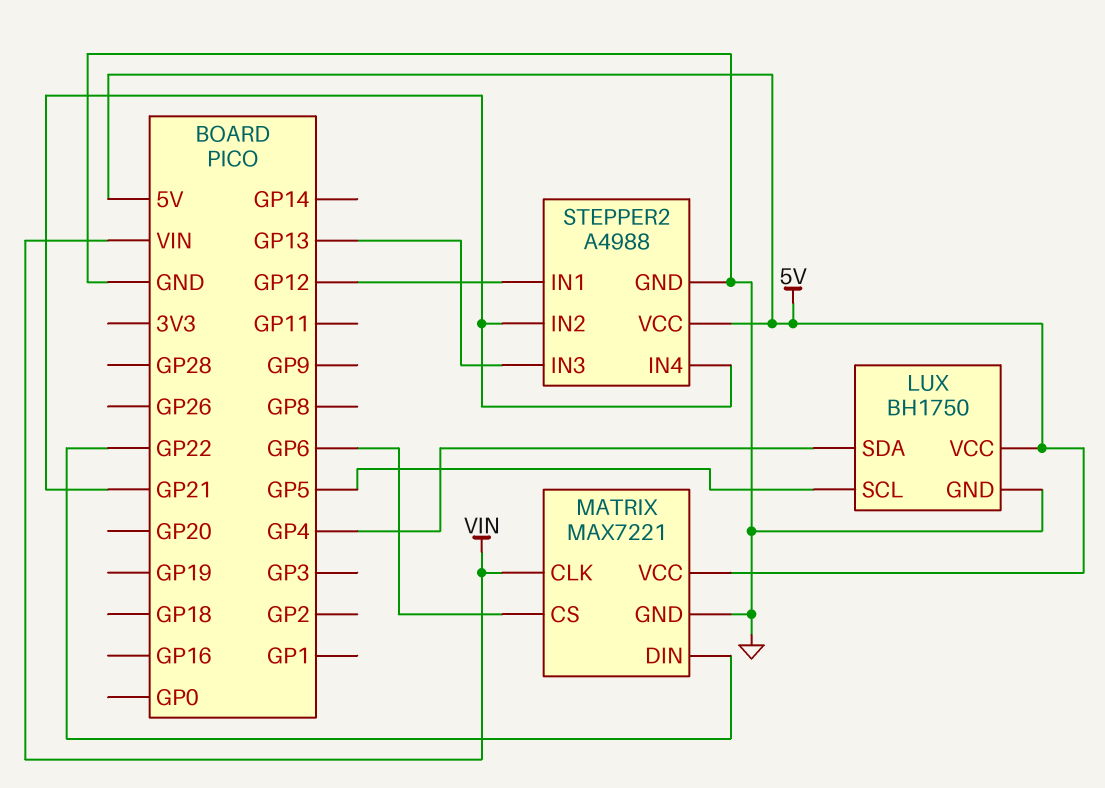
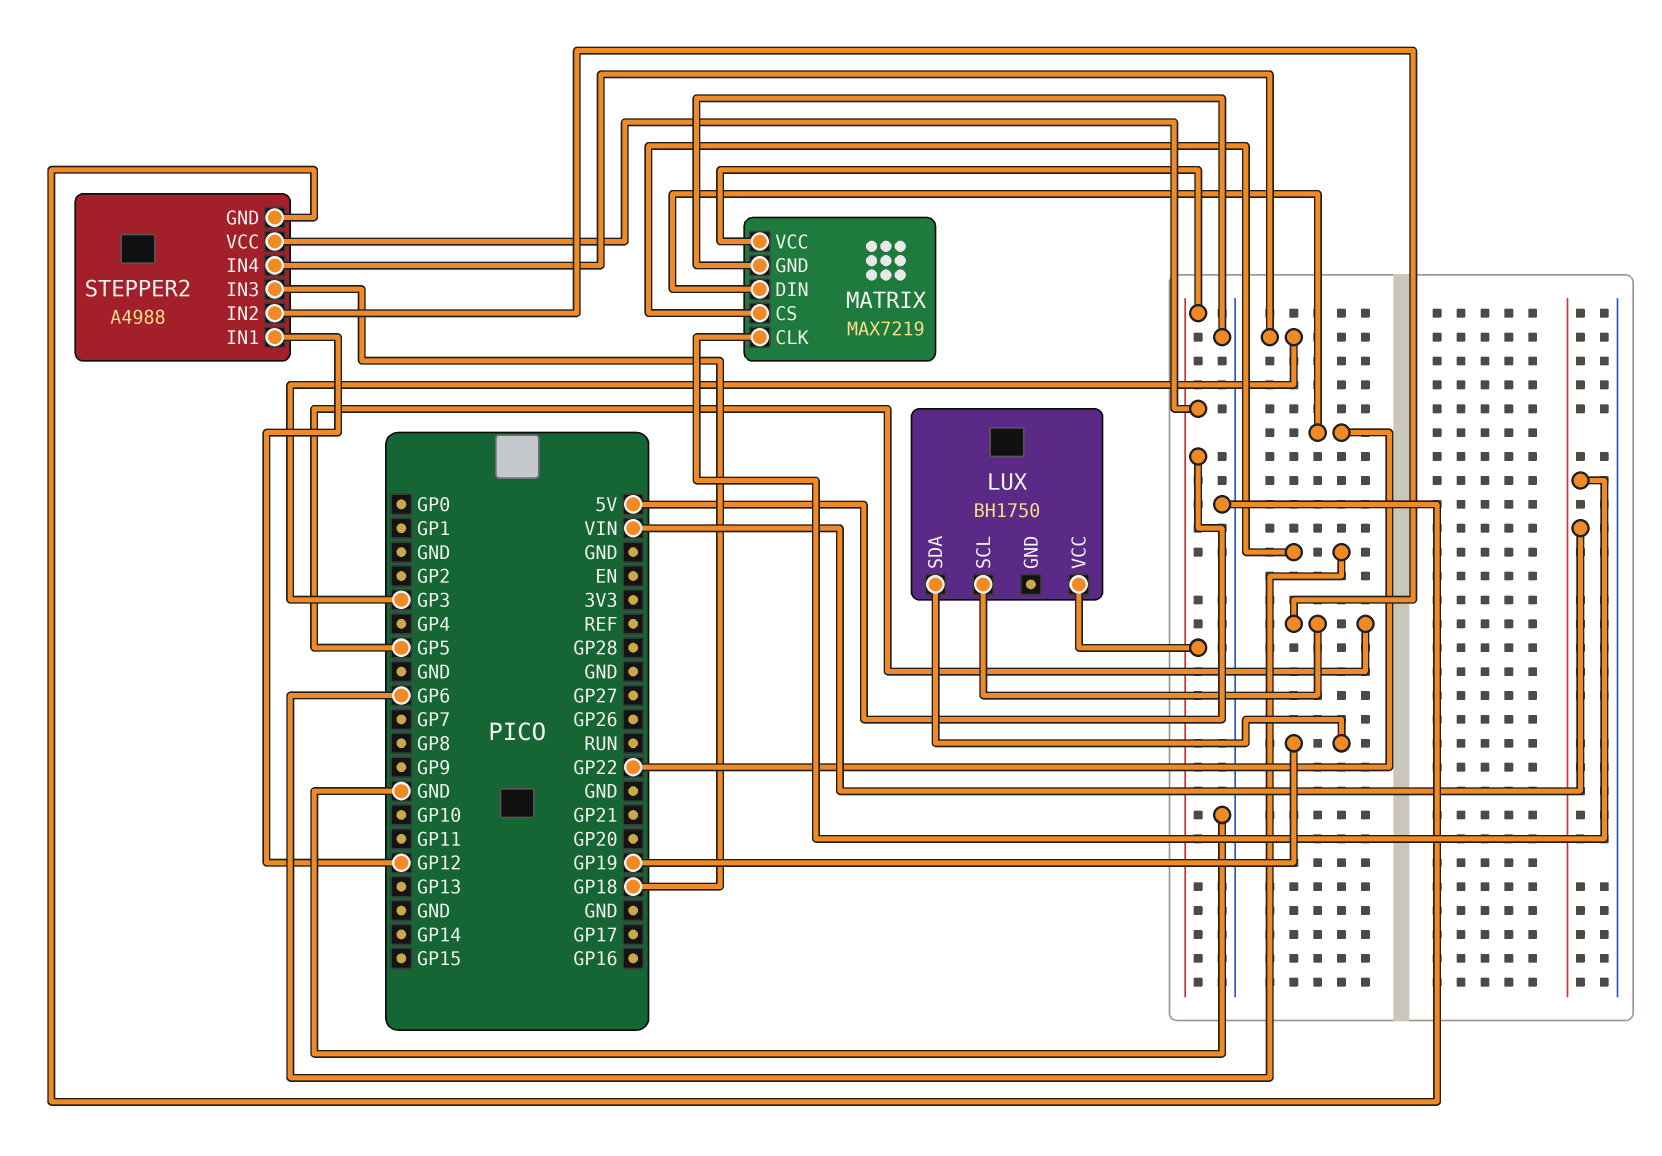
LUX pin GND: GND -> none
LUX pin SDA: GP4 -> GP19
MATRIX: MAX7221 -> MAX7219
STEPPER2 pin IN2: GP21 -> GP5
STEPPER2 pin IN3: GP13 -> GP18
STEPPER2 pin IN4: GP21 -> GP3

